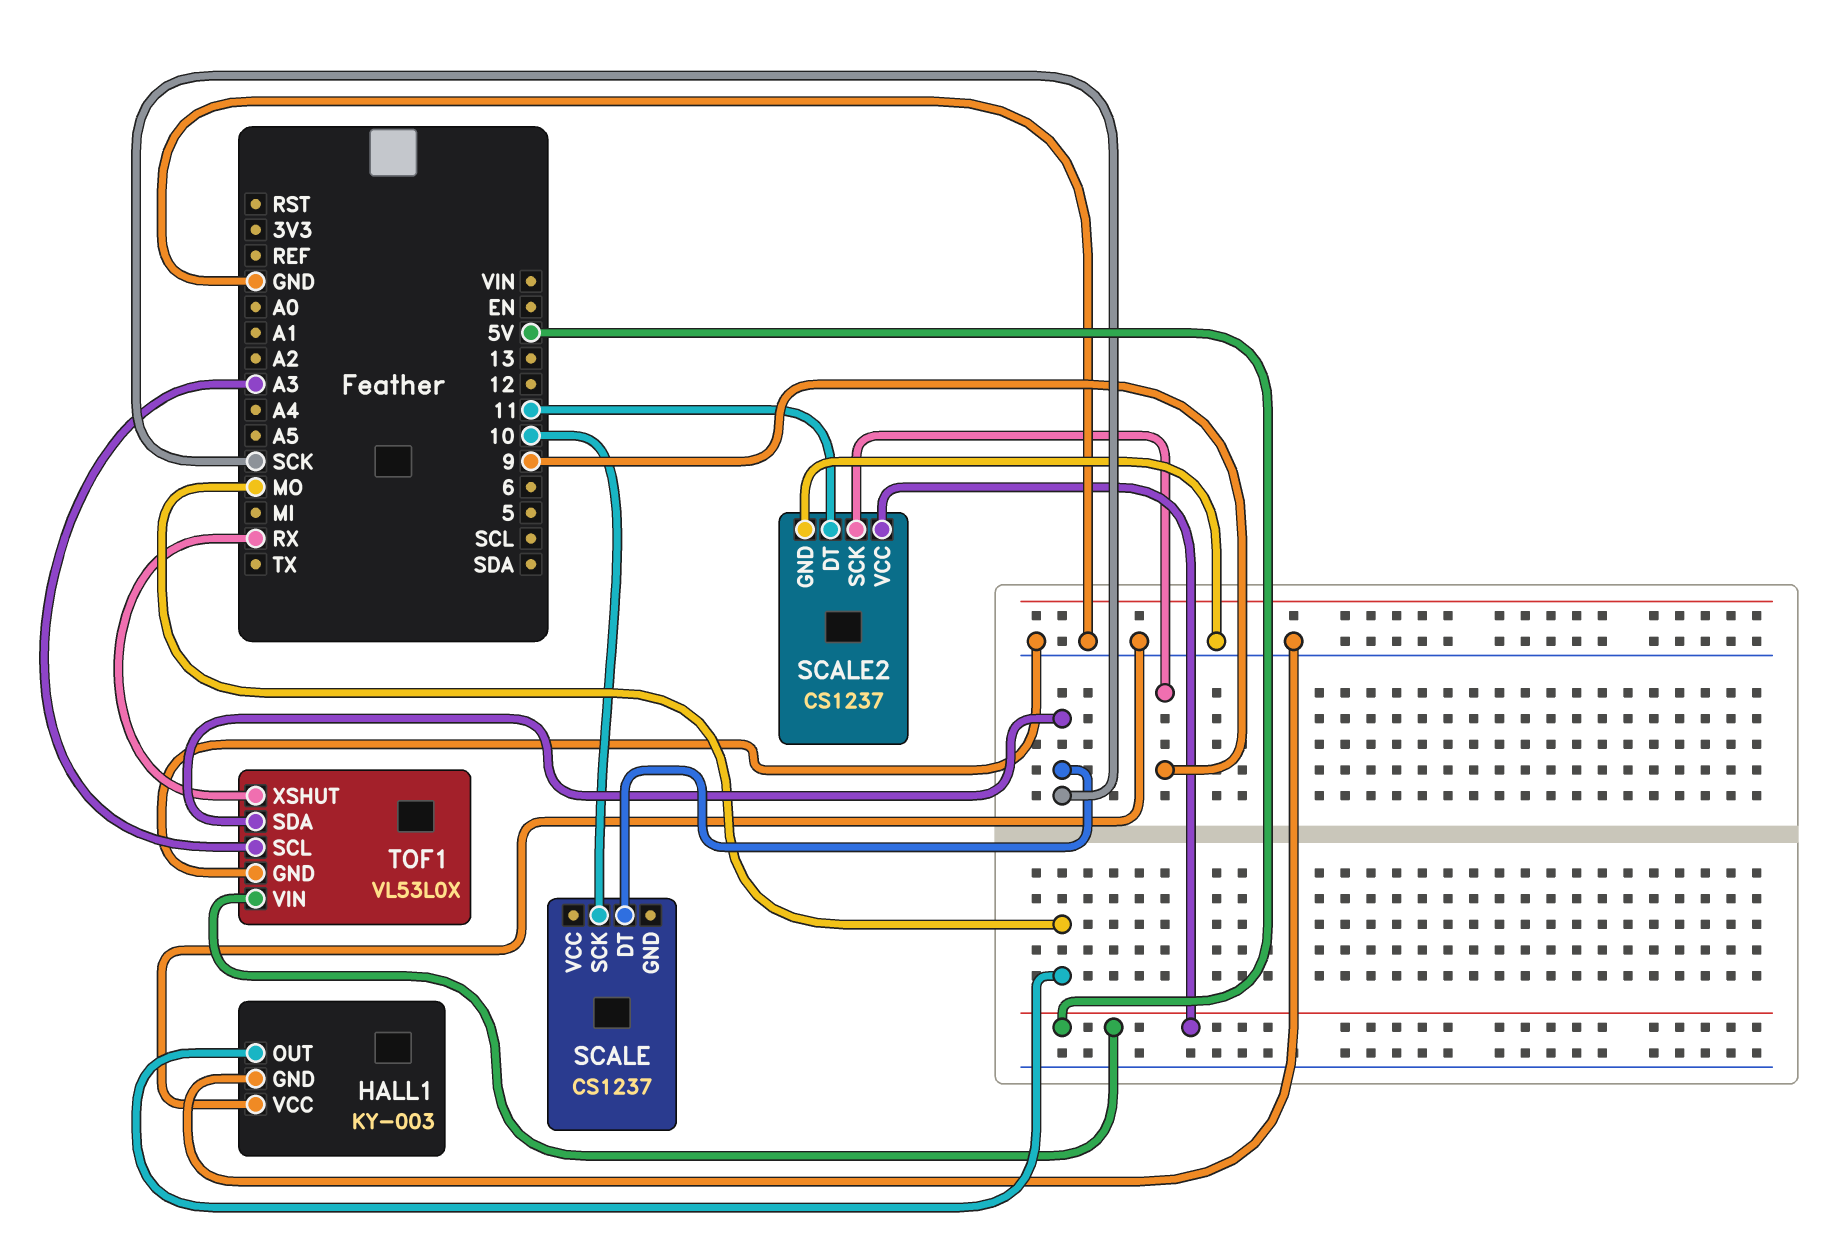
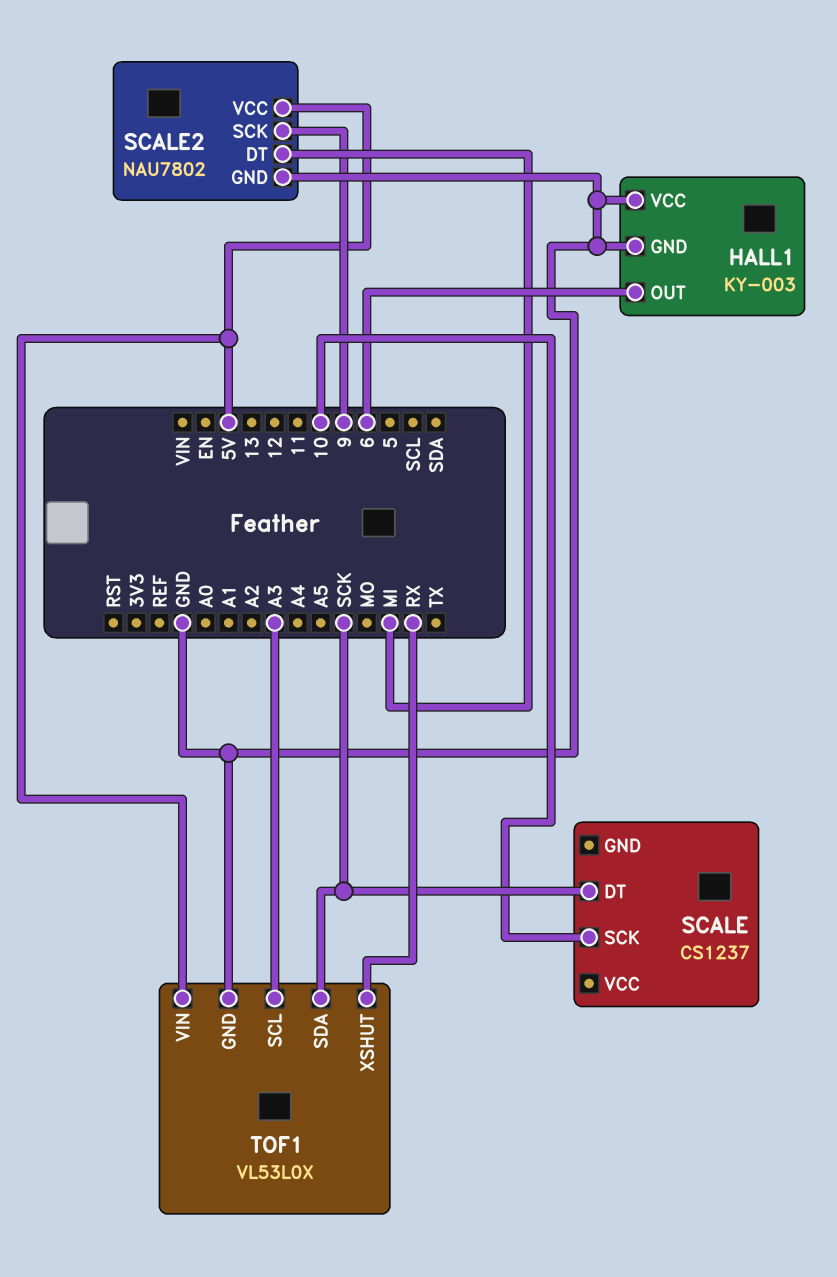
HALL1 pin OUT: MO -> 6
SCALE2: CS1237 -> NAU7802
SCALE2 pin DT: 11 -> MI

